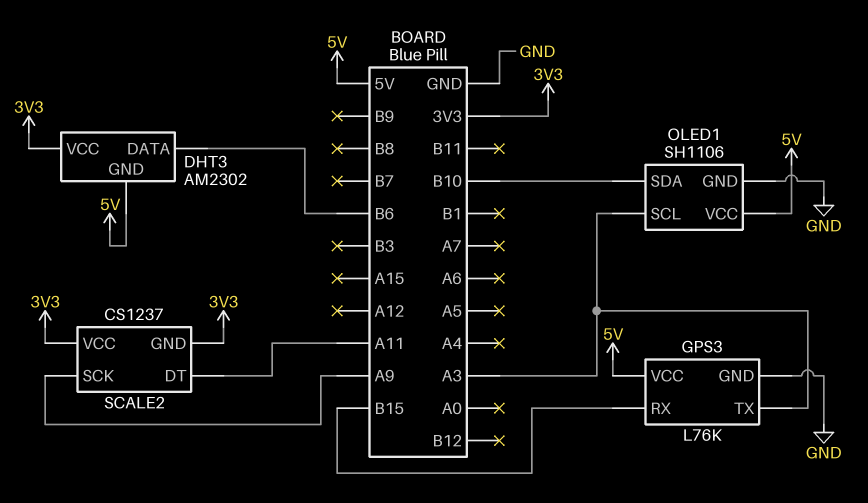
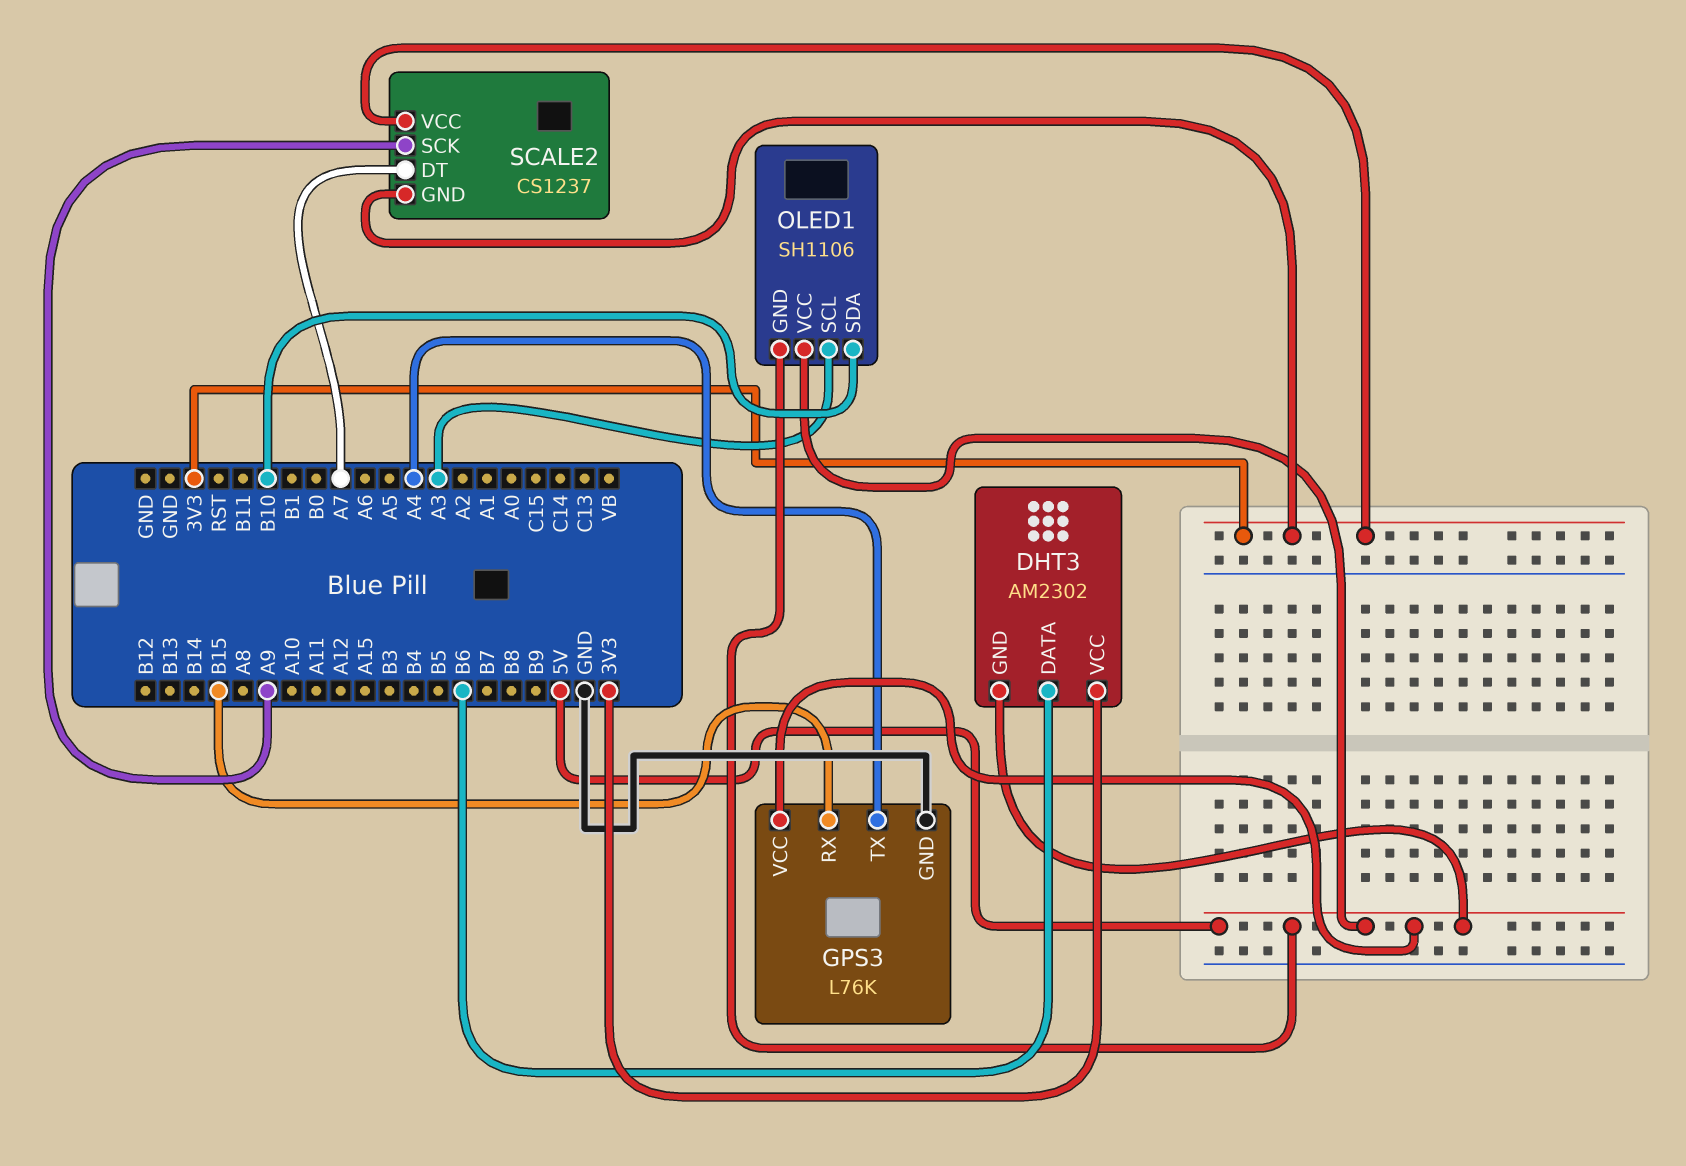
GPS3 pin TX: A3 -> A4
OLED1 pin GND: GND -> 5V
SCALE2 pin DT: A11 -> A7

